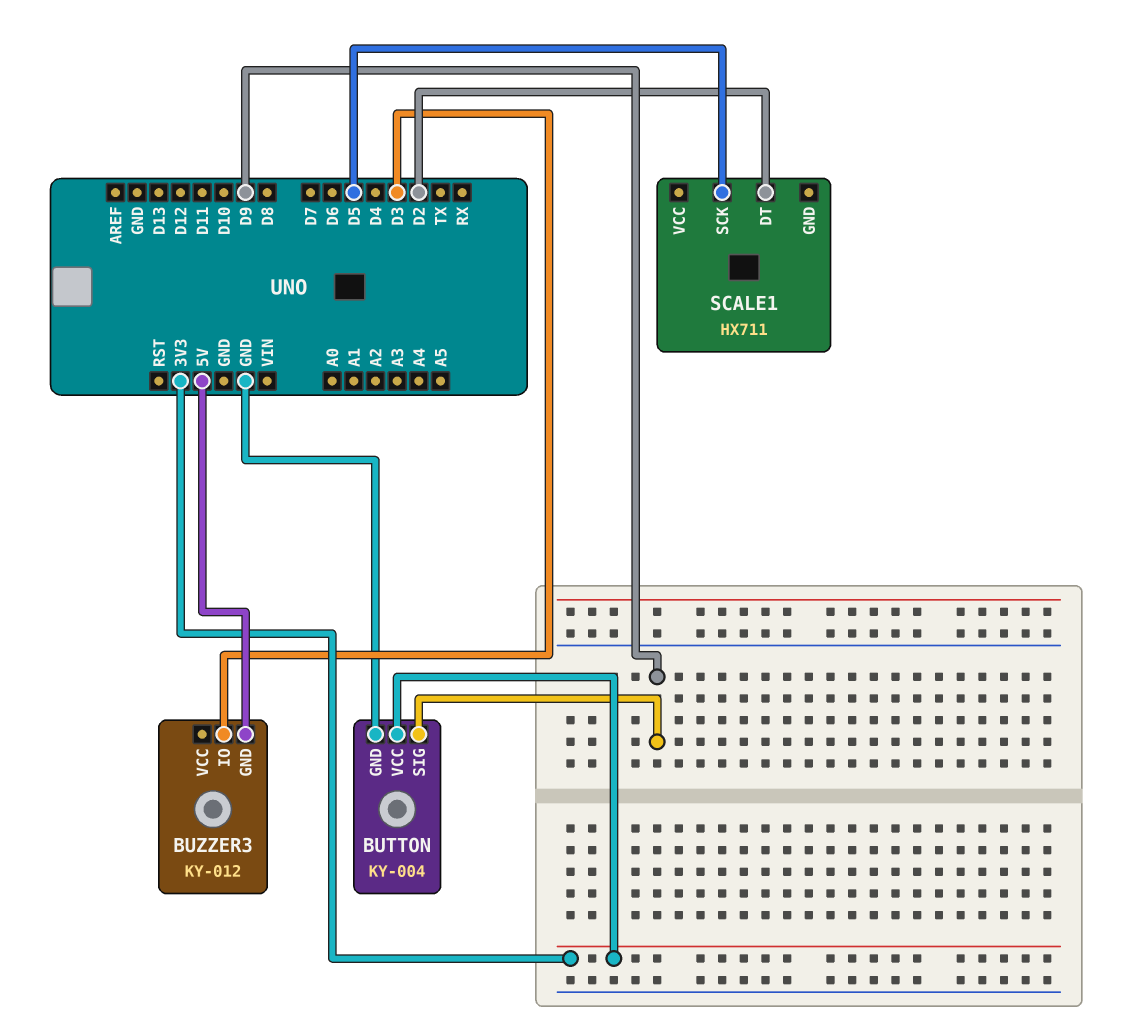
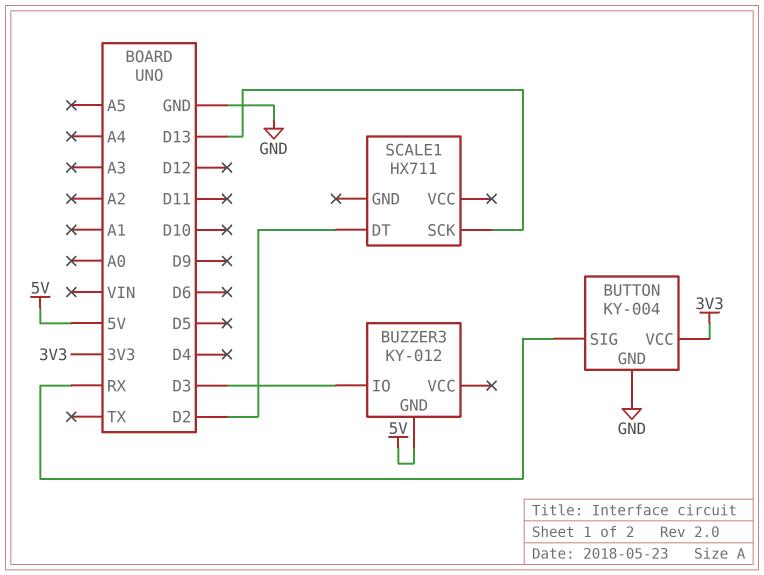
BUTTON pin SIG: D9 -> RX
SCALE1 pin SCK: D5 -> D13

